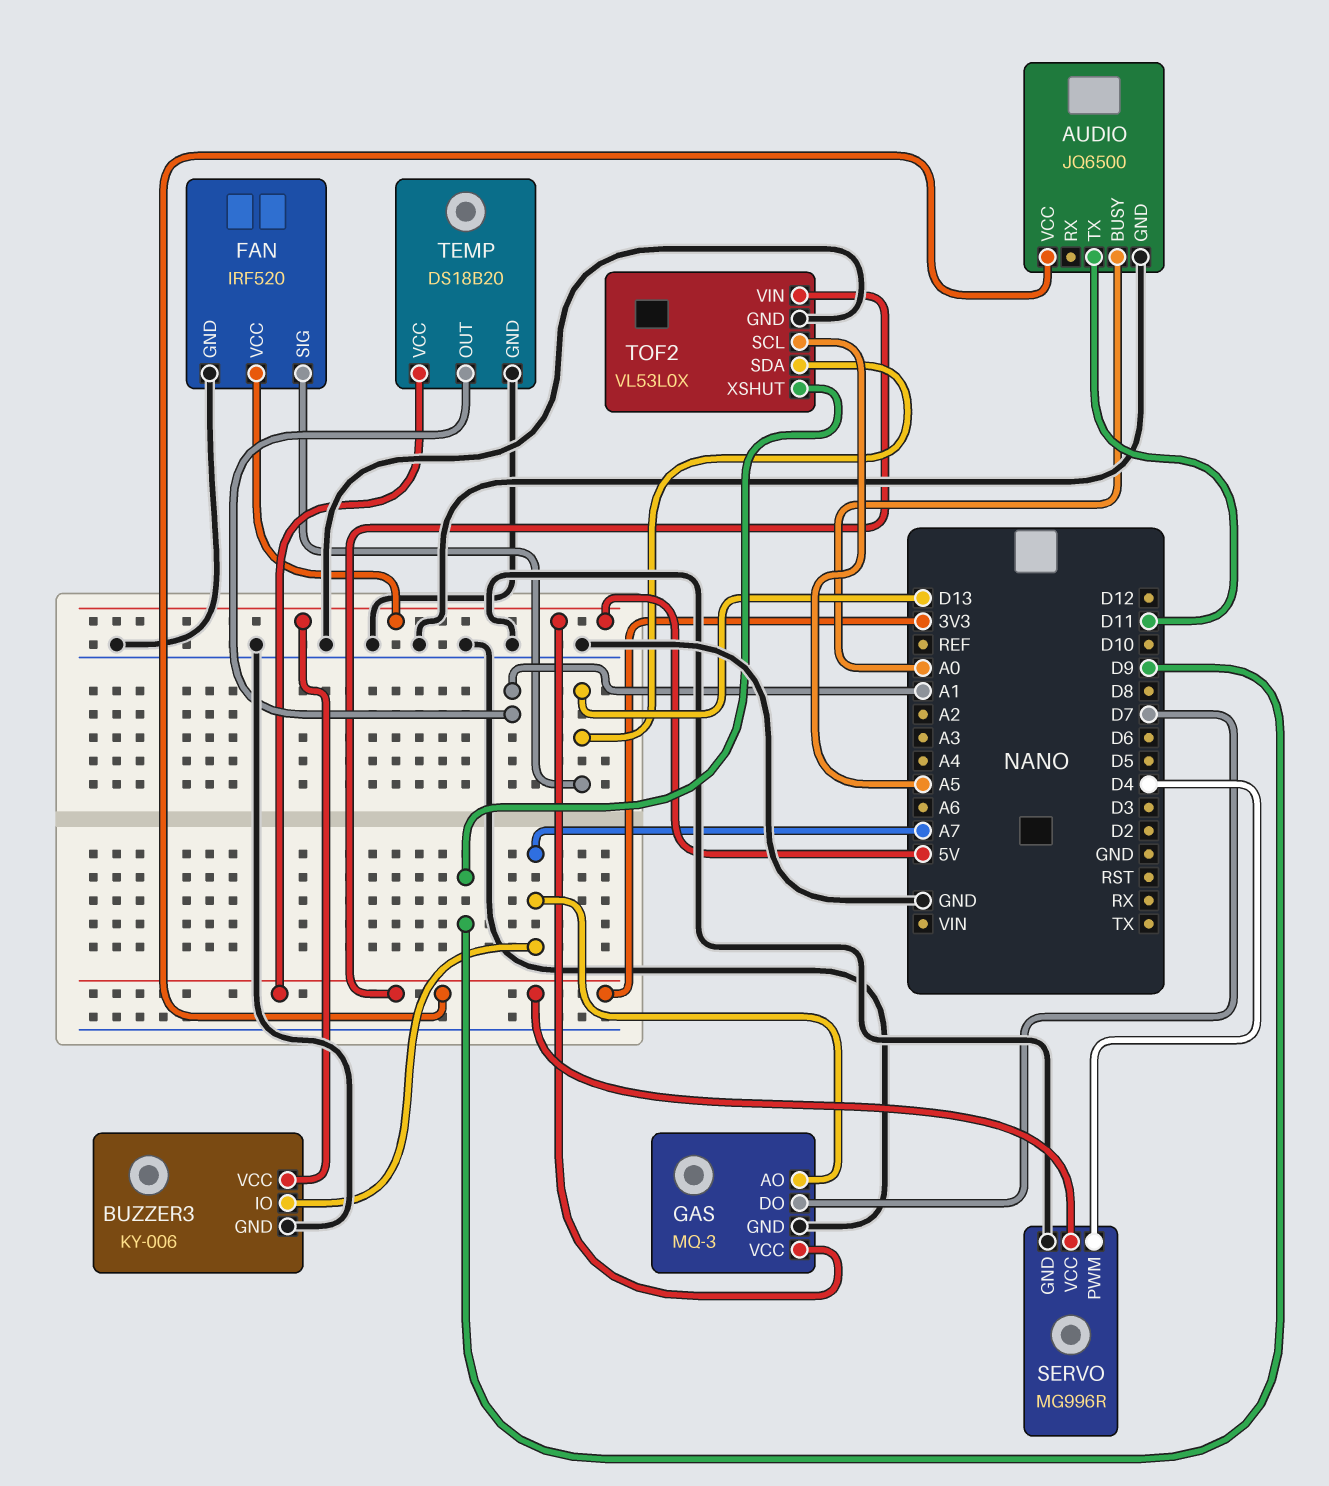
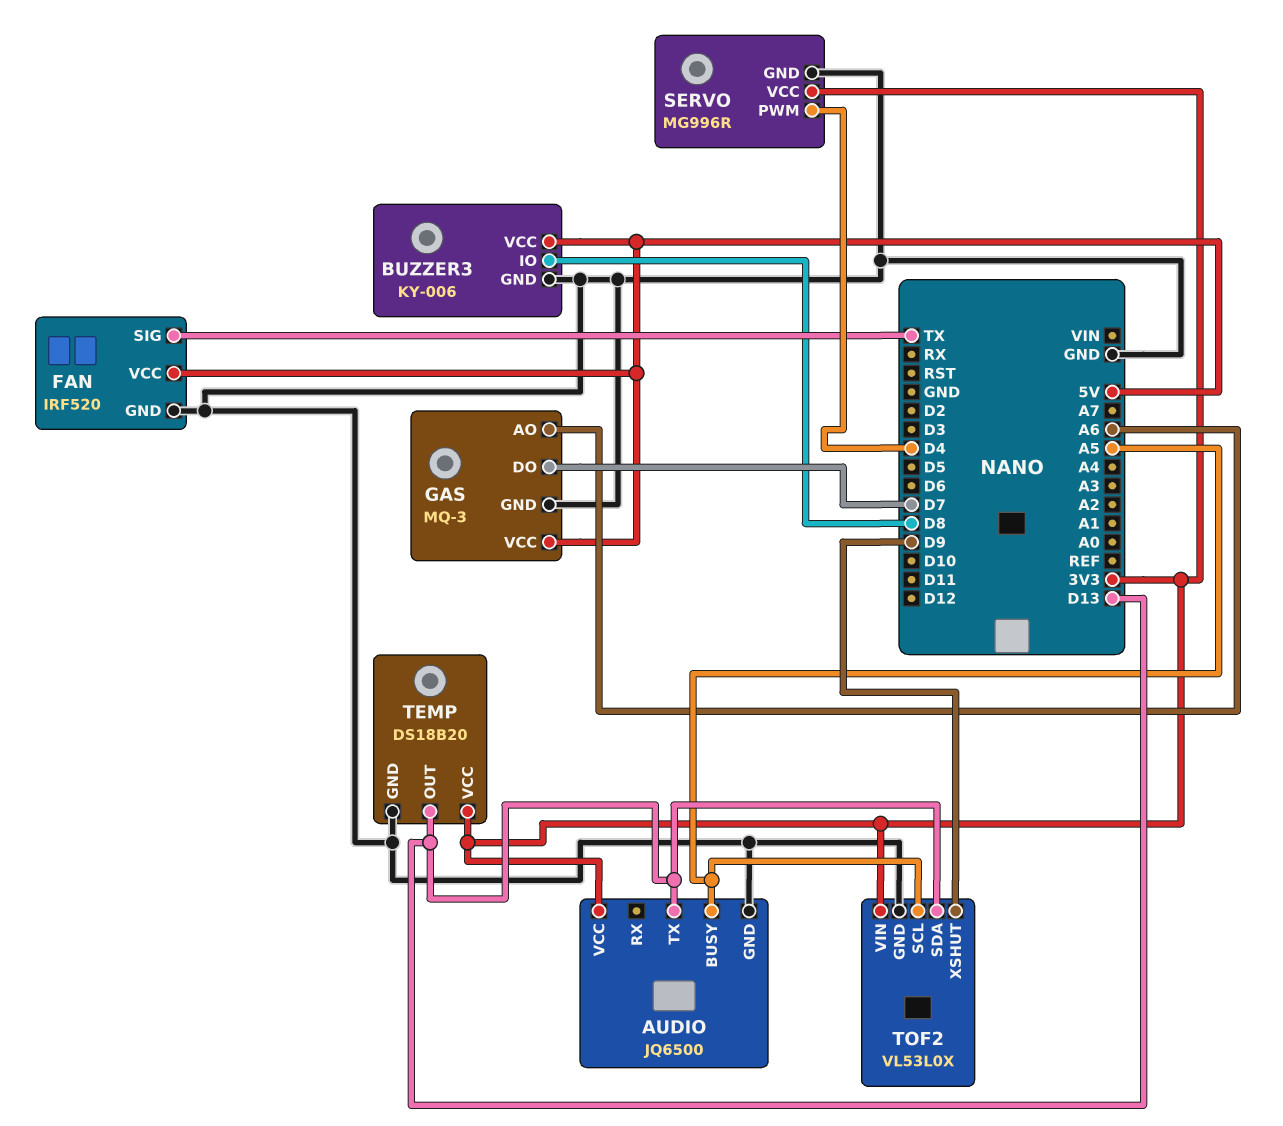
AUDIO pin BUSY: A0 -> A5
AUDIO pin TX: D11 -> D13
BUZZER3 pin IO: A7 -> D8
FAN pin SIG: D13 -> TX
GAS pin AO: A7 -> A6
TEMP pin OUT: A1 -> D13

